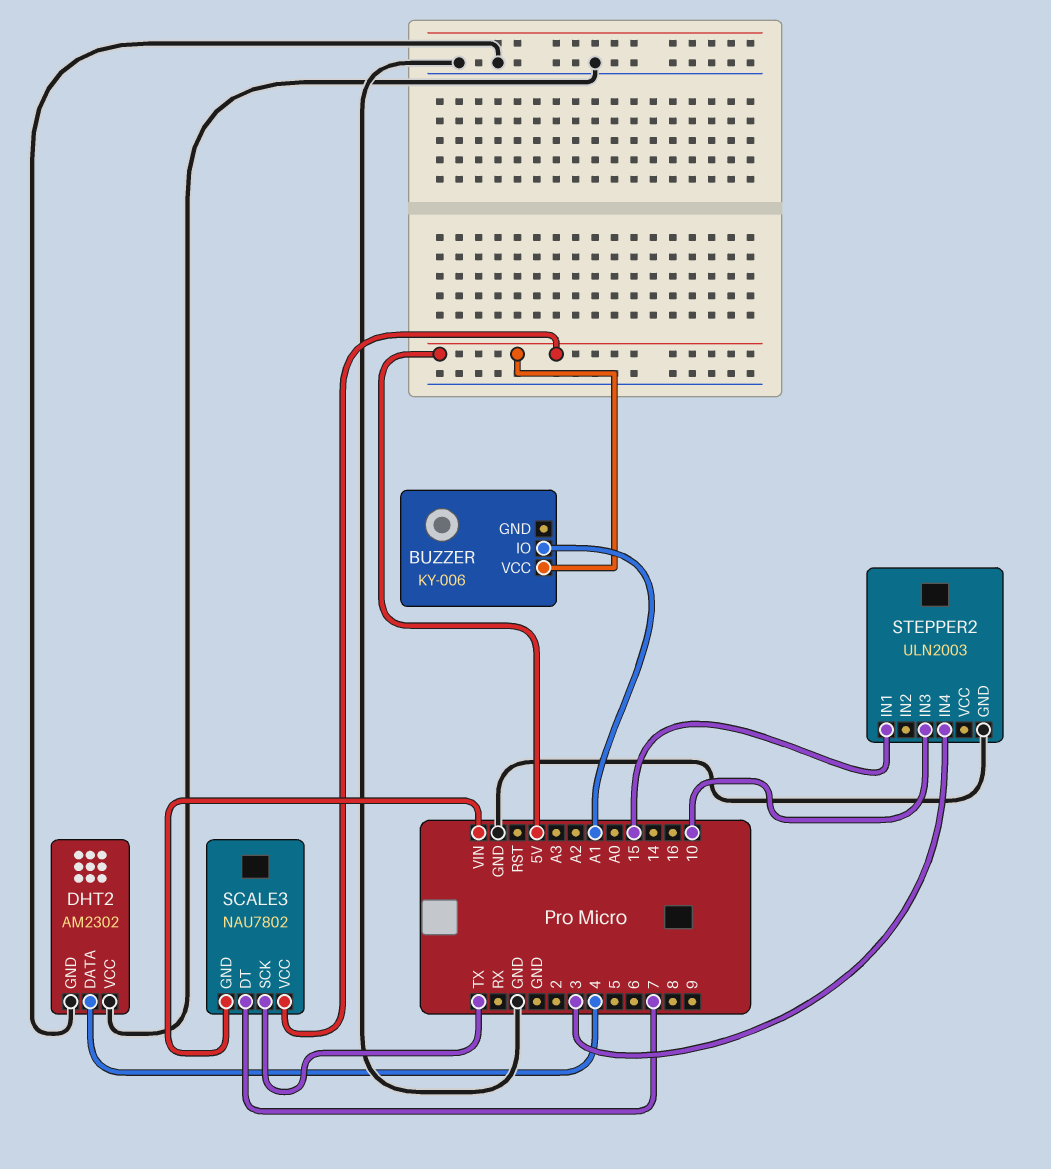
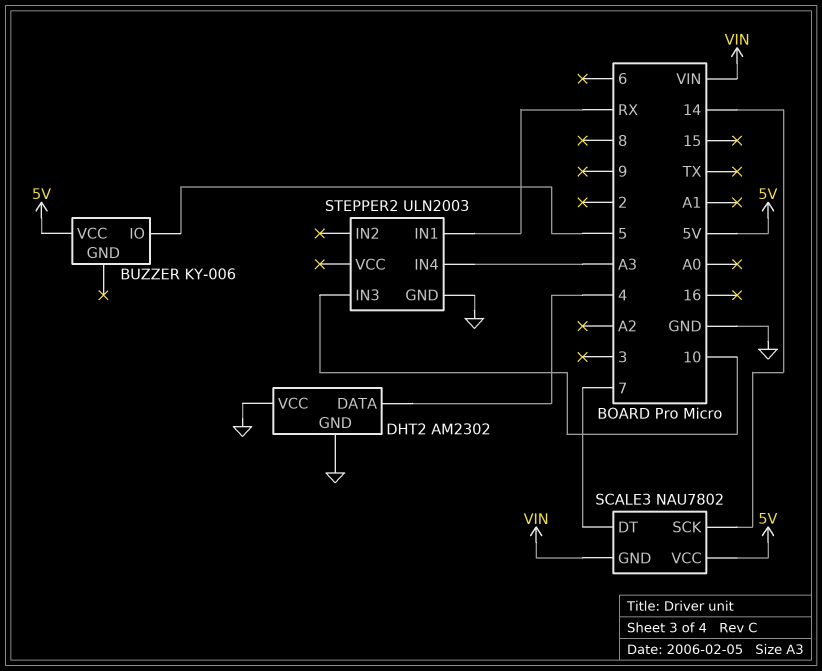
BUZZER pin IO: A1 -> 5
SCALE3 pin SCK: TX -> 14
STEPPER2 pin IN1: 15 -> RX
STEPPER2 pin IN4: 3 -> A3

